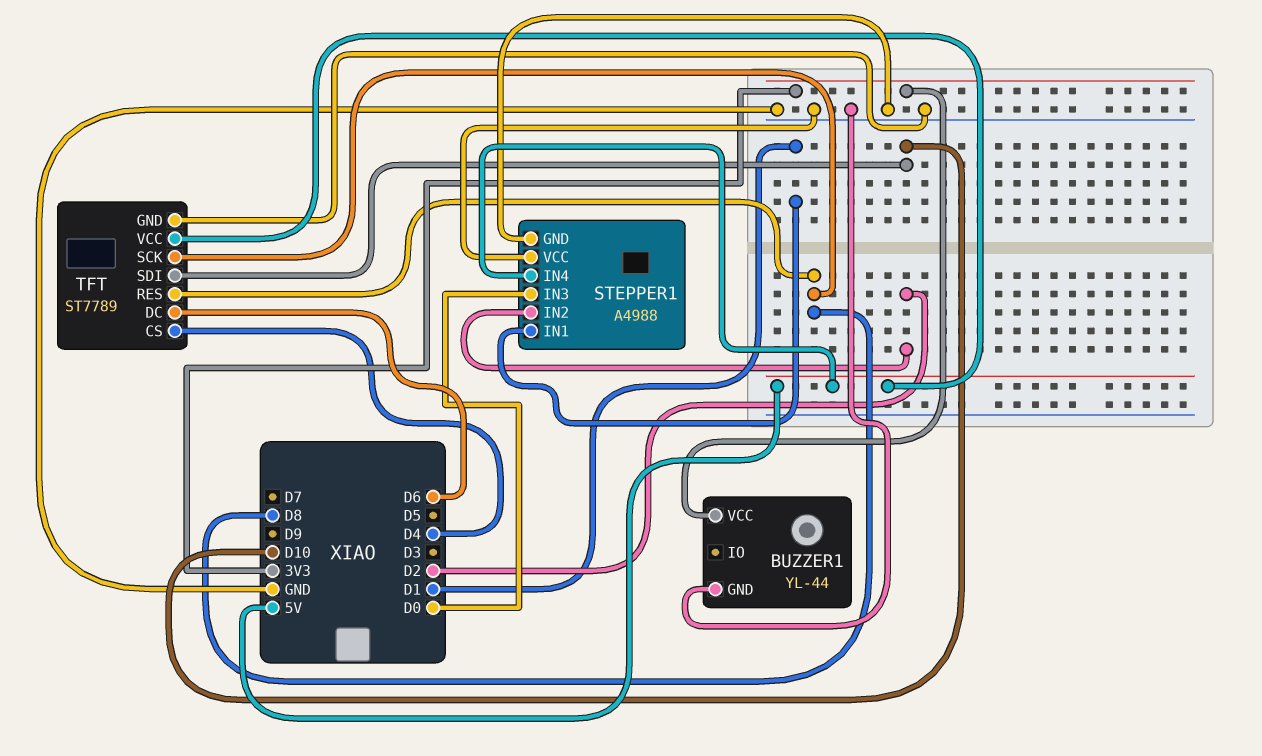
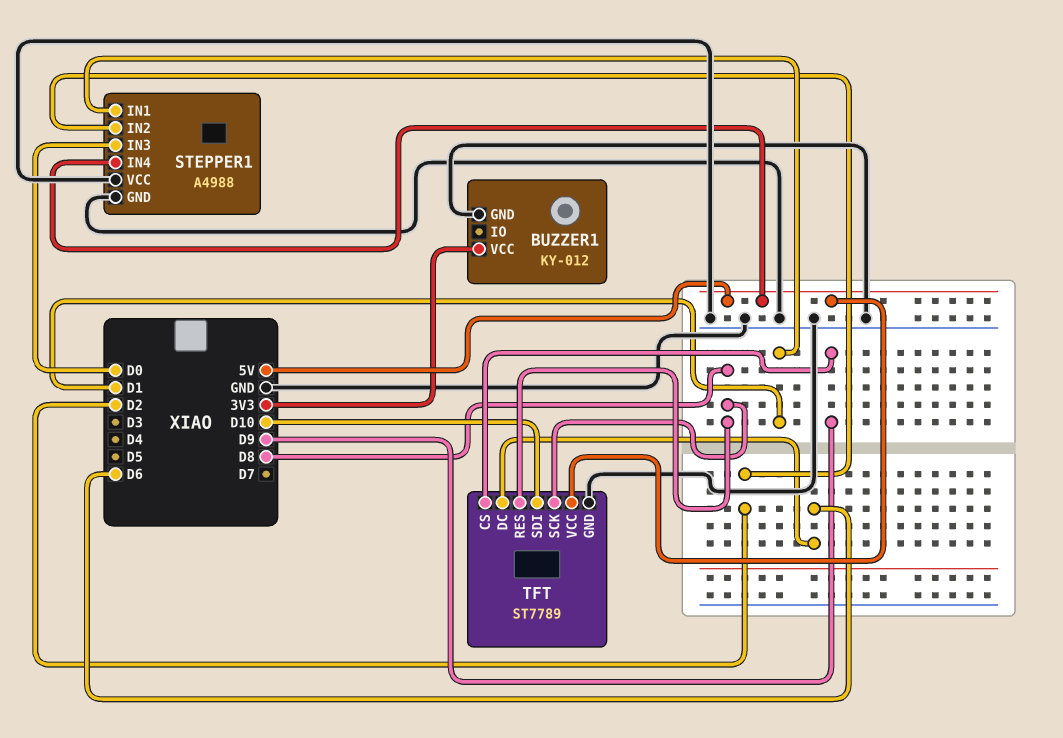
BUZZER1: YL-44 -> KY-012
TFT pin CS: D4 -> D9

